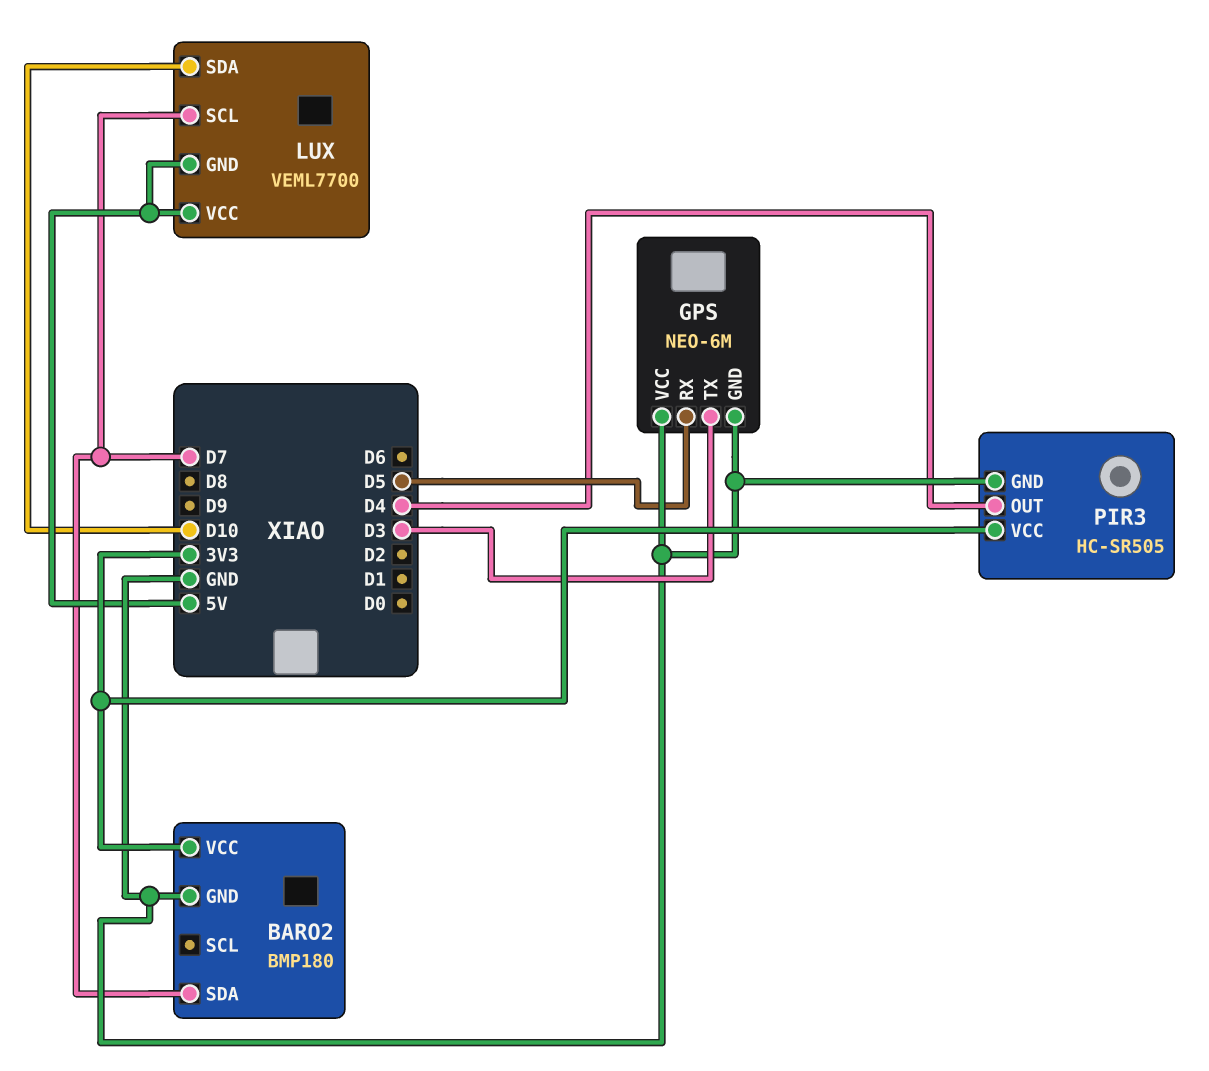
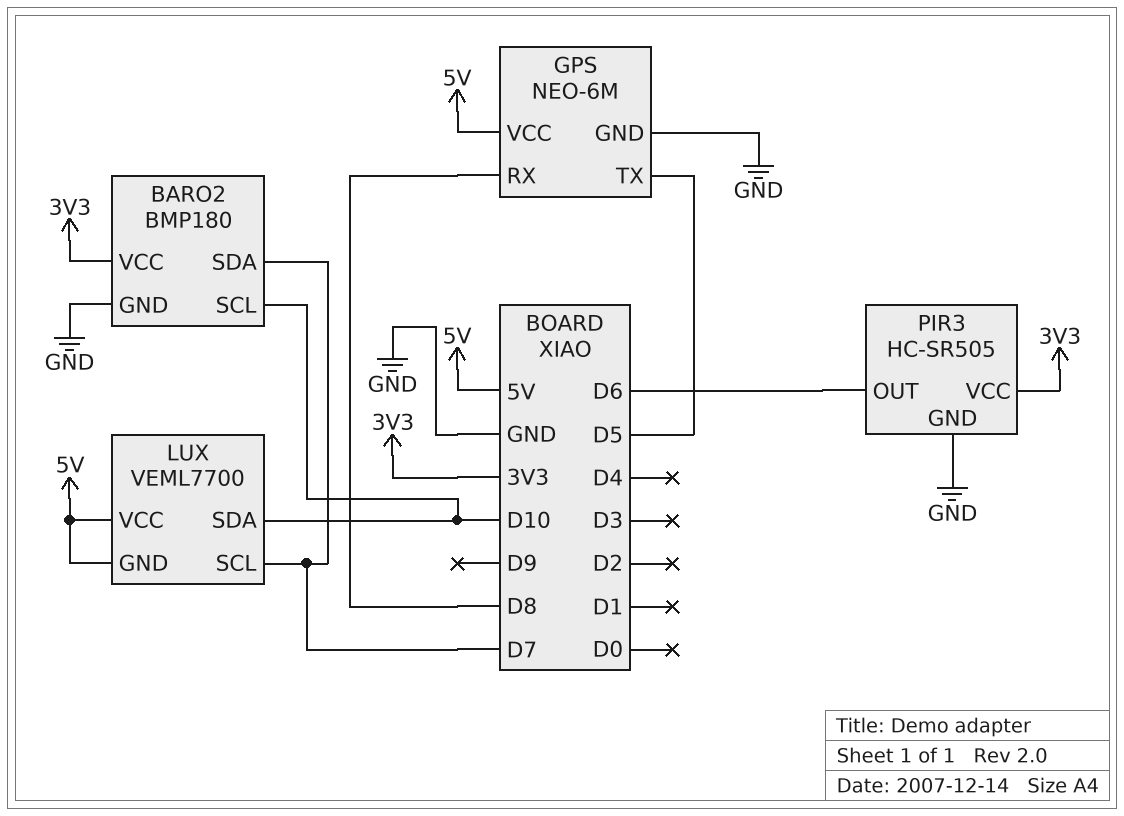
BARO2 pin SCL: none -> D10
GPS pin RX: D5 -> D8
GPS pin TX: D3 -> D5
GPS pin VCC: GND -> 5V
PIR3 pin OUT: D4 -> D6

